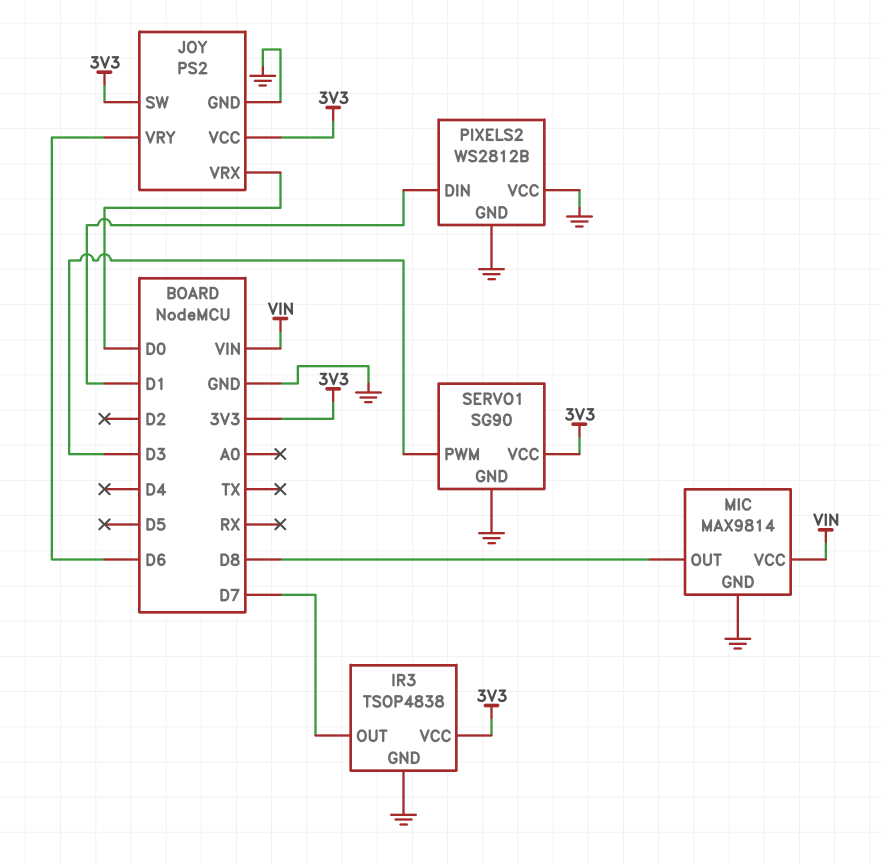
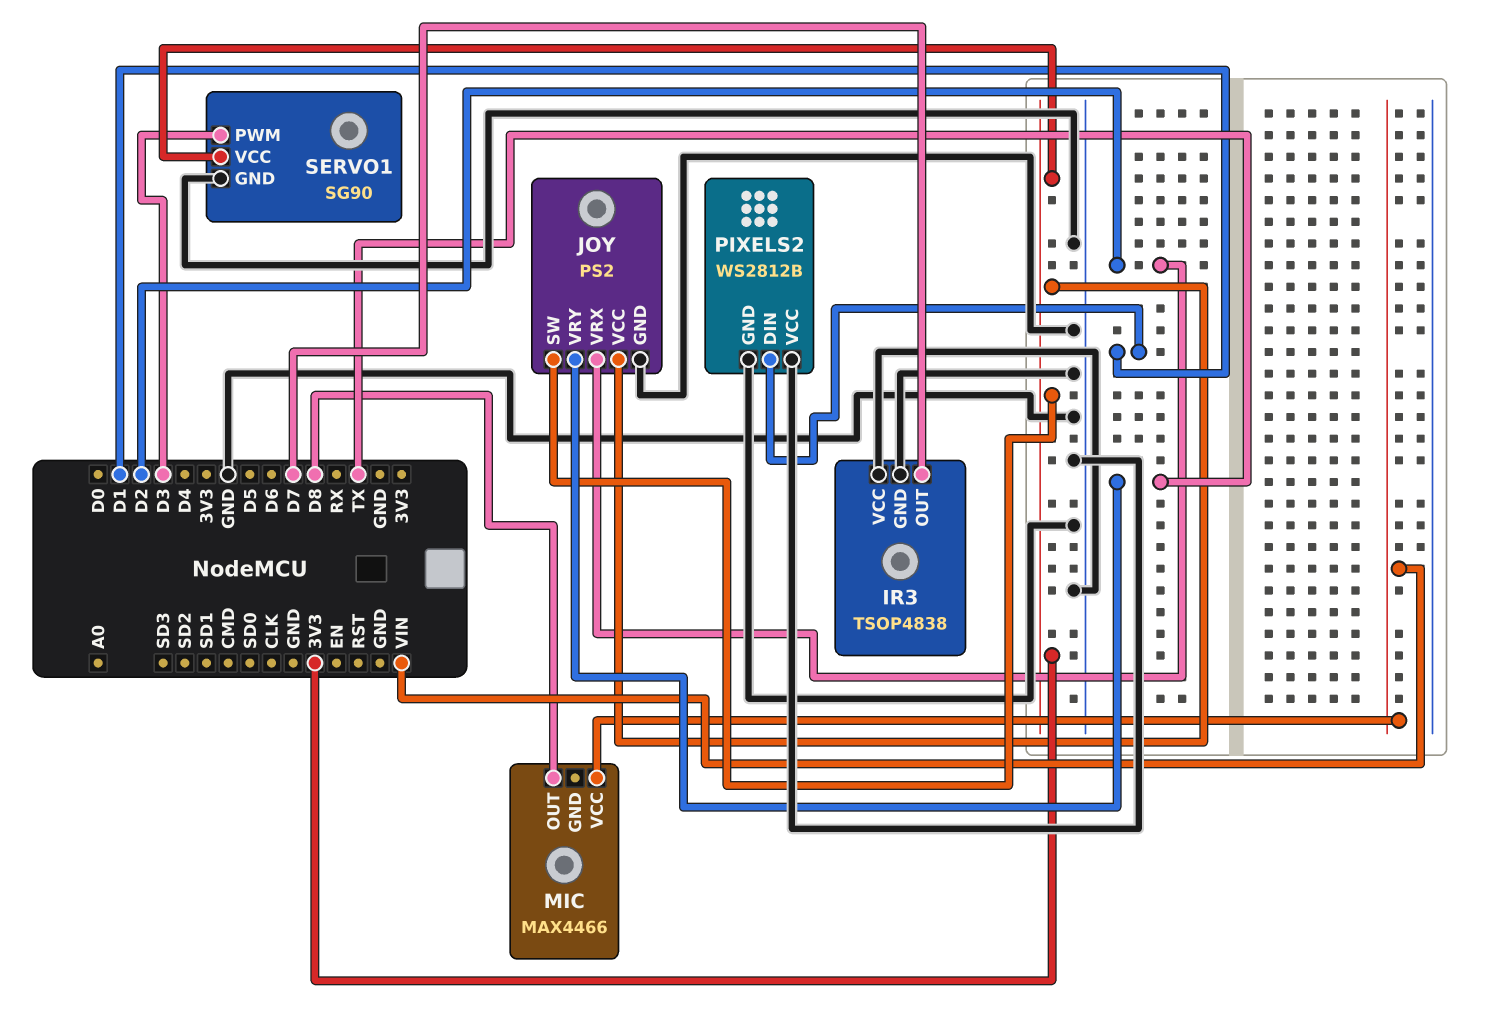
IR3 pin VCC: 3V3 -> GND
JOY pin VRX: D0 -> D2
JOY pin VRY: D6 -> TX
MIC: MAX9814 -> MAX4466
MIC pin GND: GND -> none

